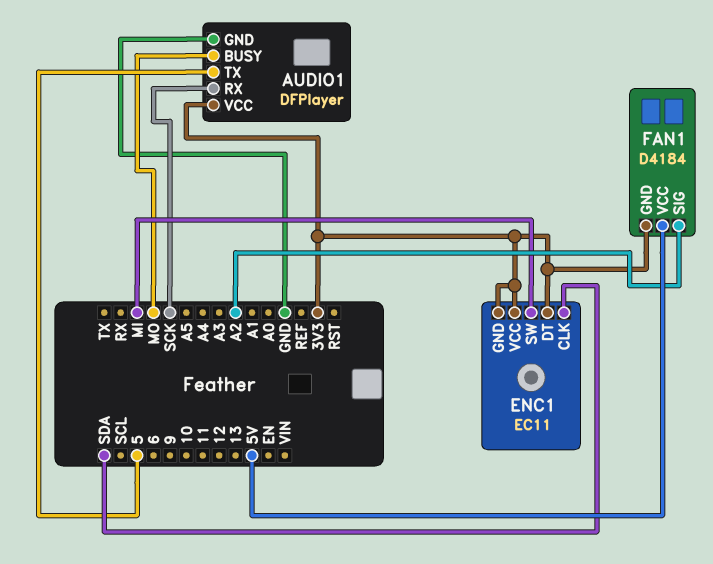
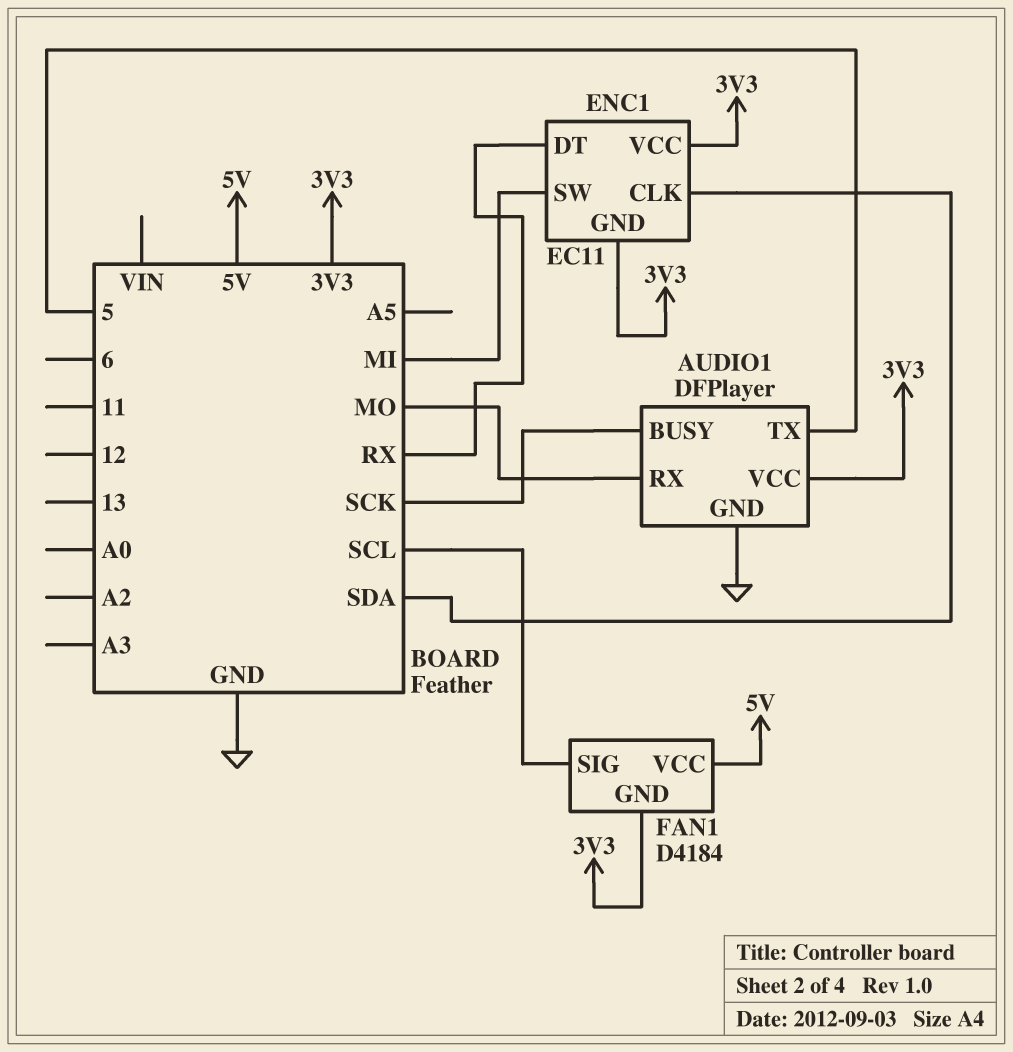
AUDIO1 pin BUSY: MO -> SCK
AUDIO1 pin RX: SCK -> MO
ENC1 pin DT: 3V3 -> RX
FAN1 pin SIG: A2 -> SCL

